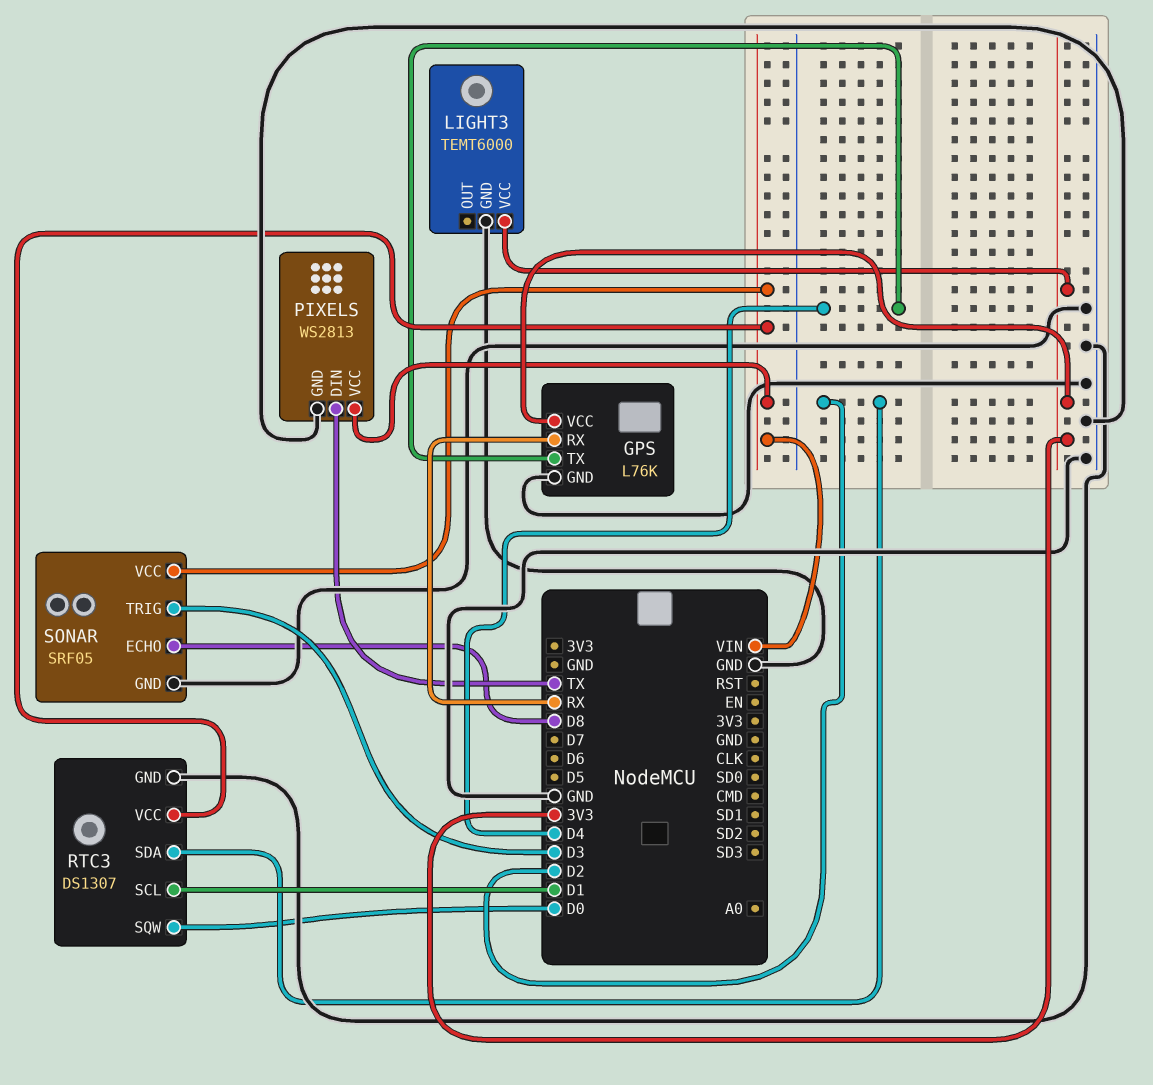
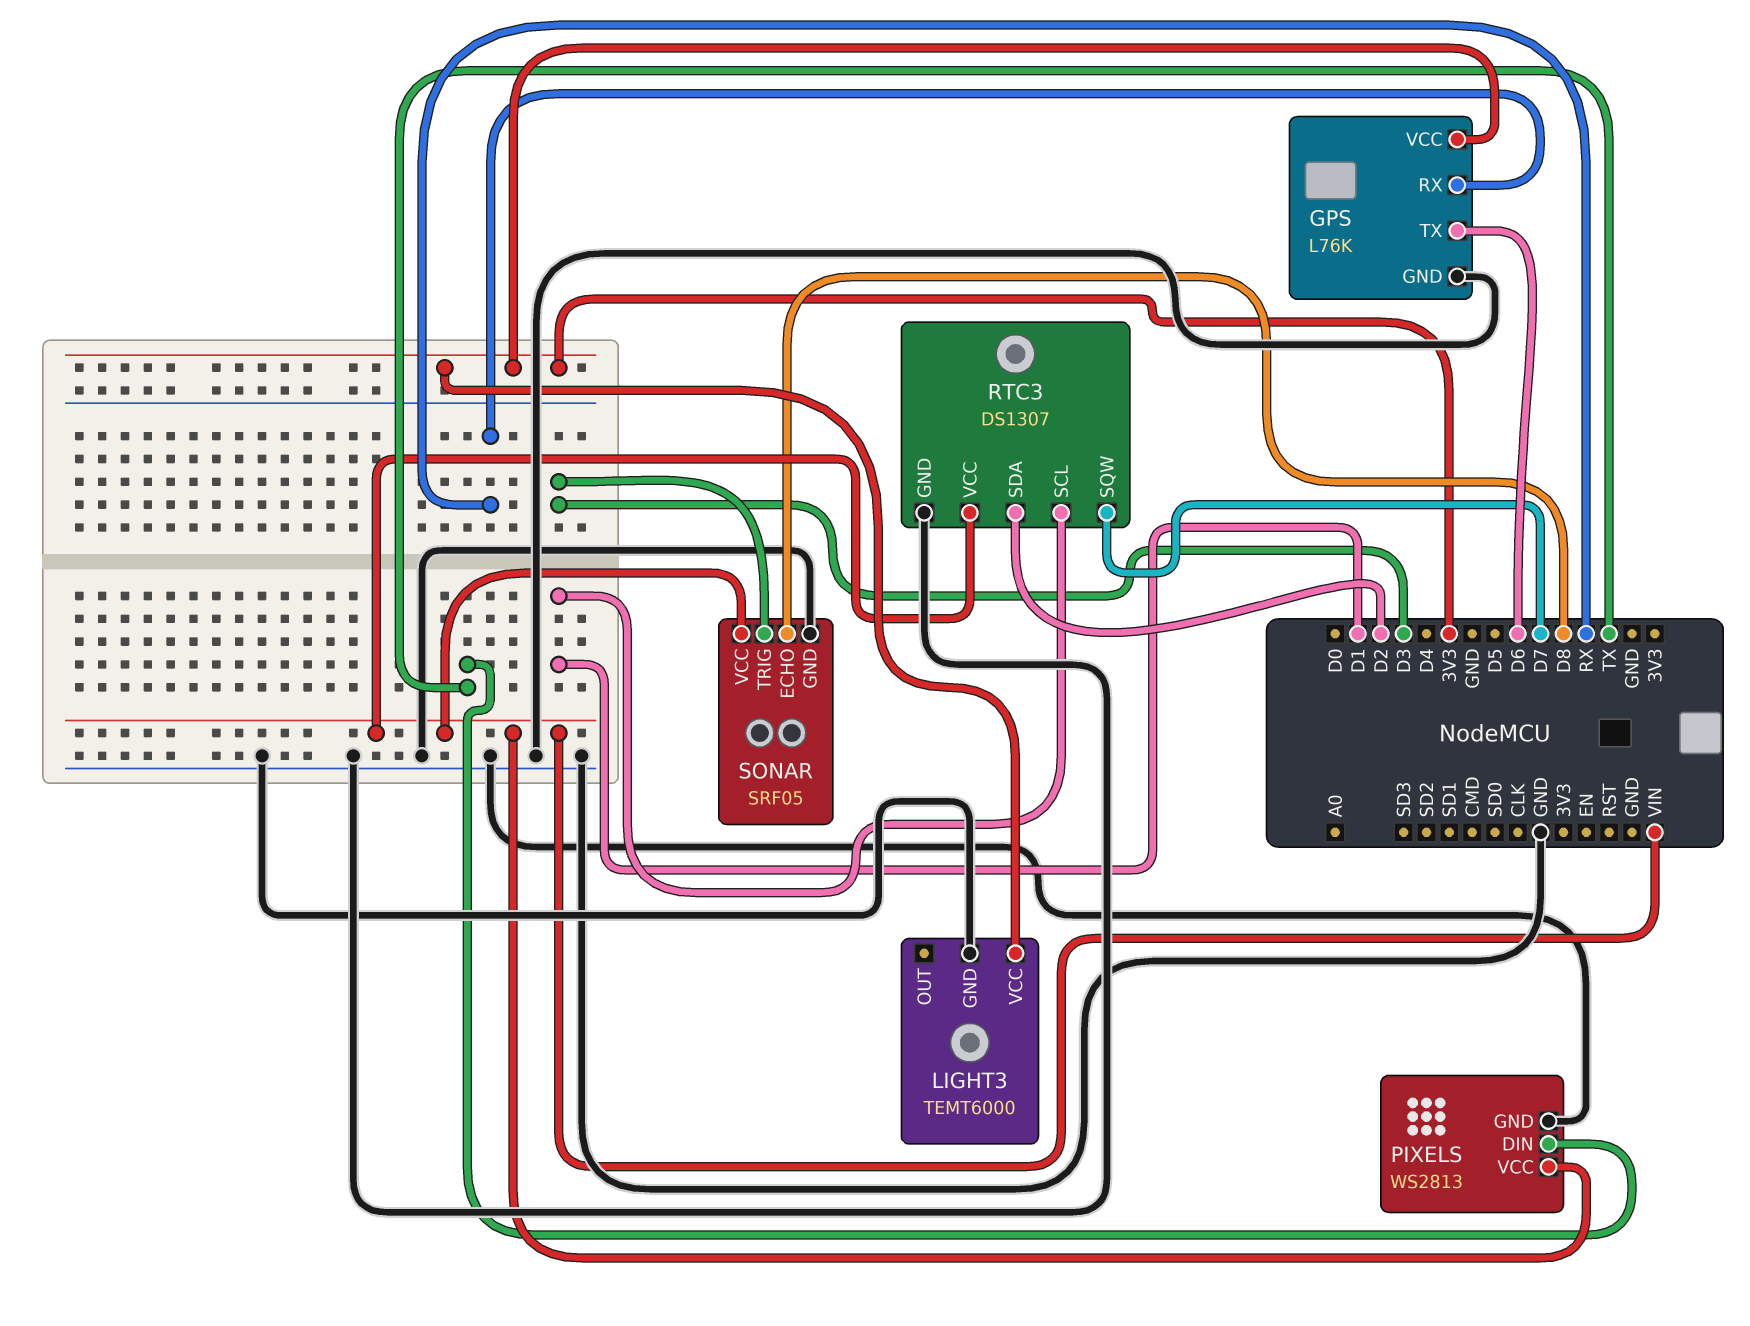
GPS pin TX: D4 -> D6
RTC3 pin SQW: D0 -> D7

